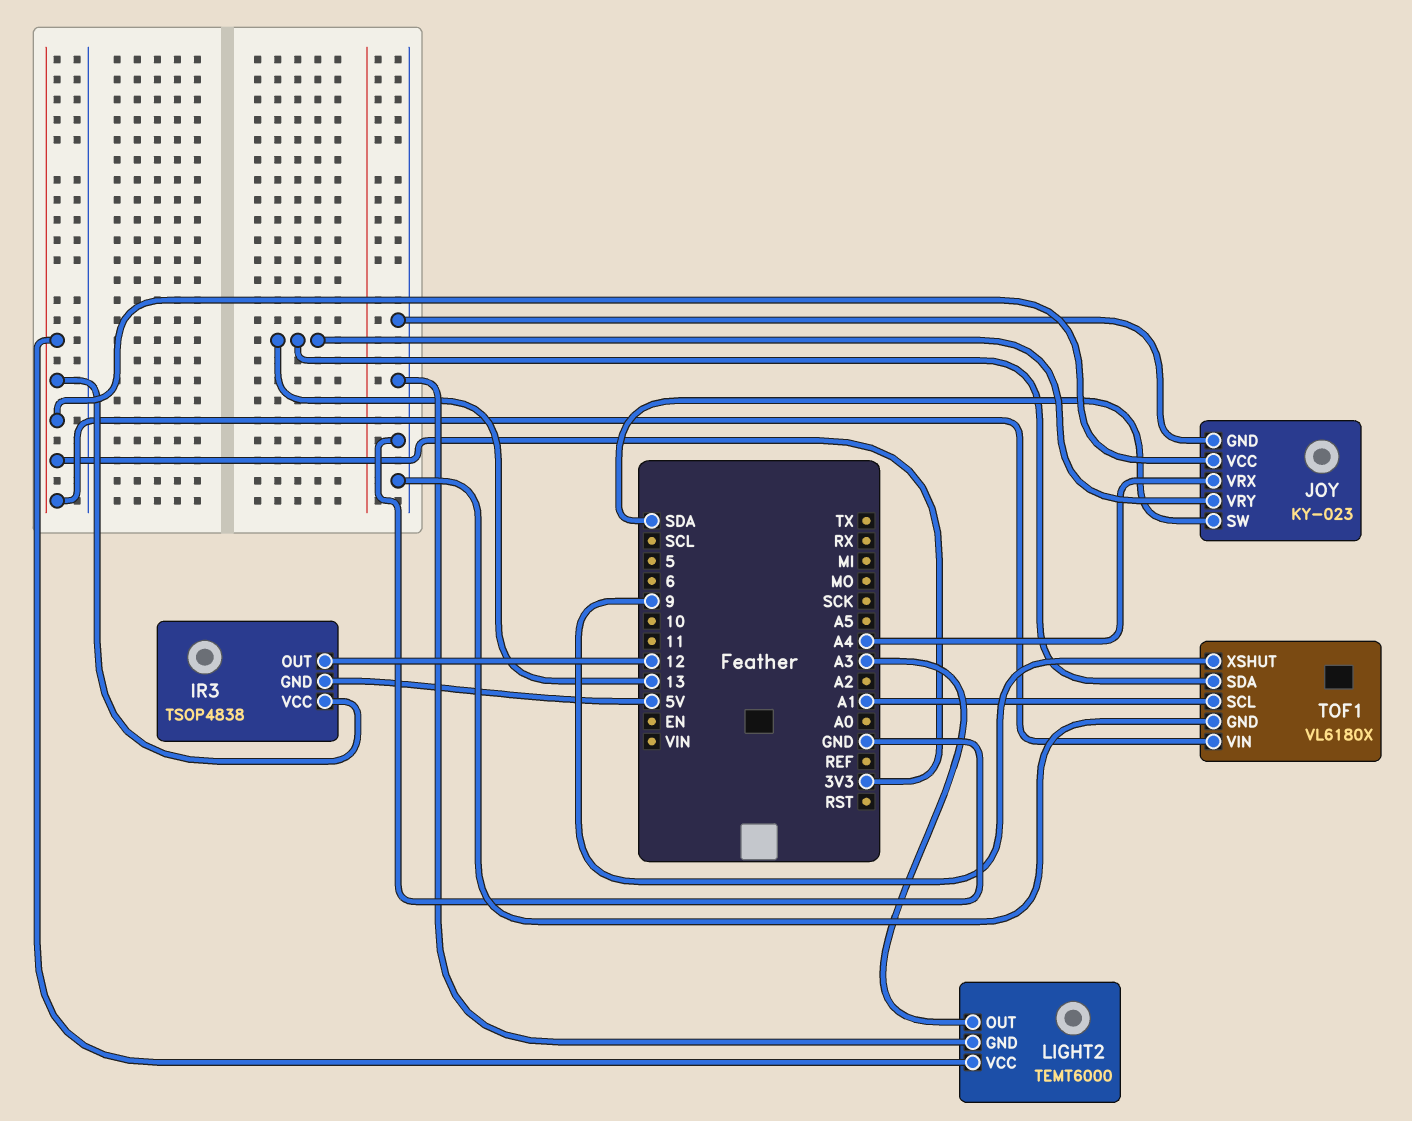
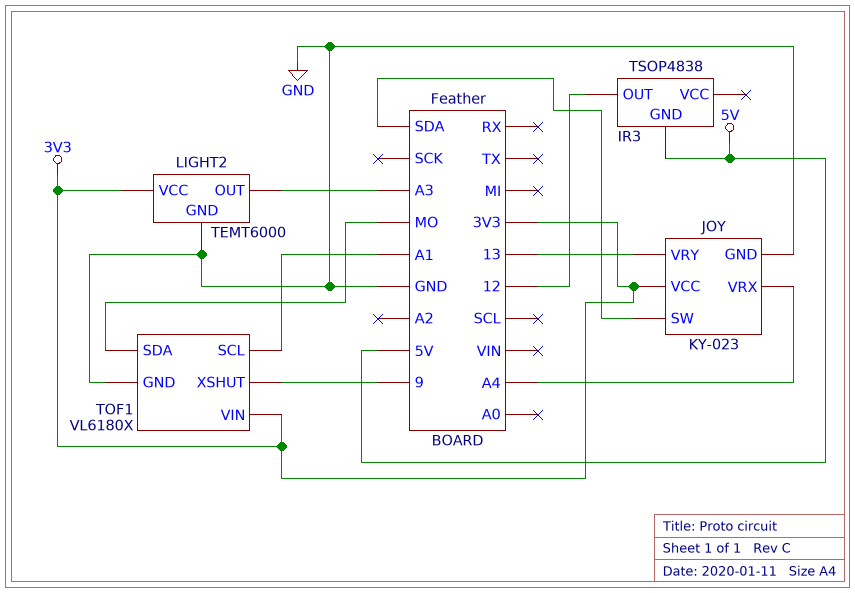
IR3 pin VCC: 3V3 -> none
TOF1 pin SDA: 13 -> MO

